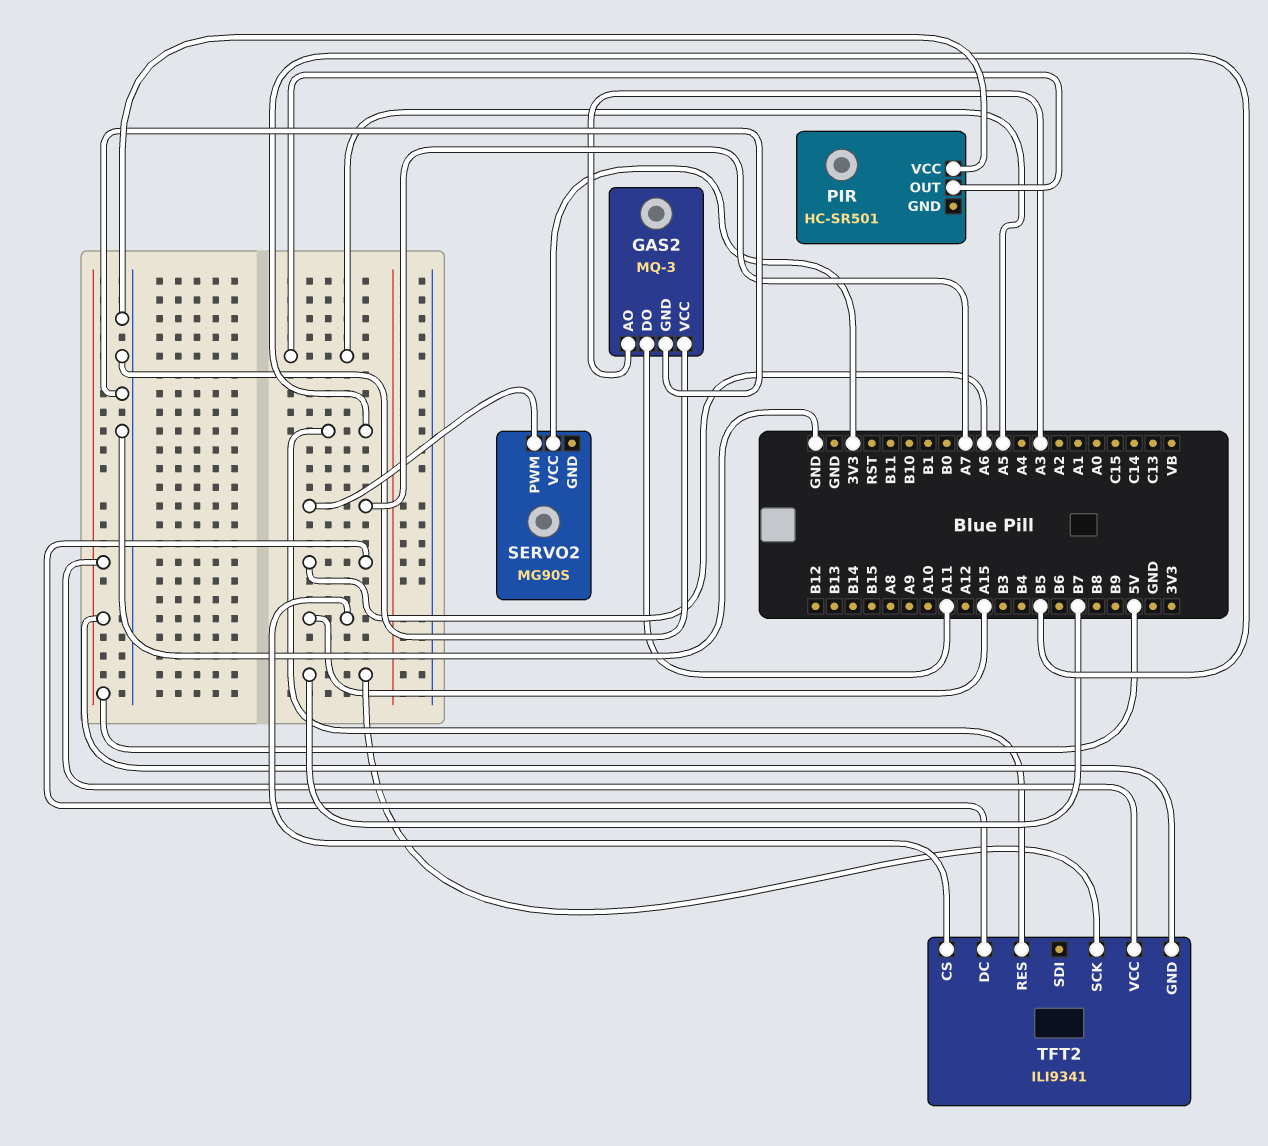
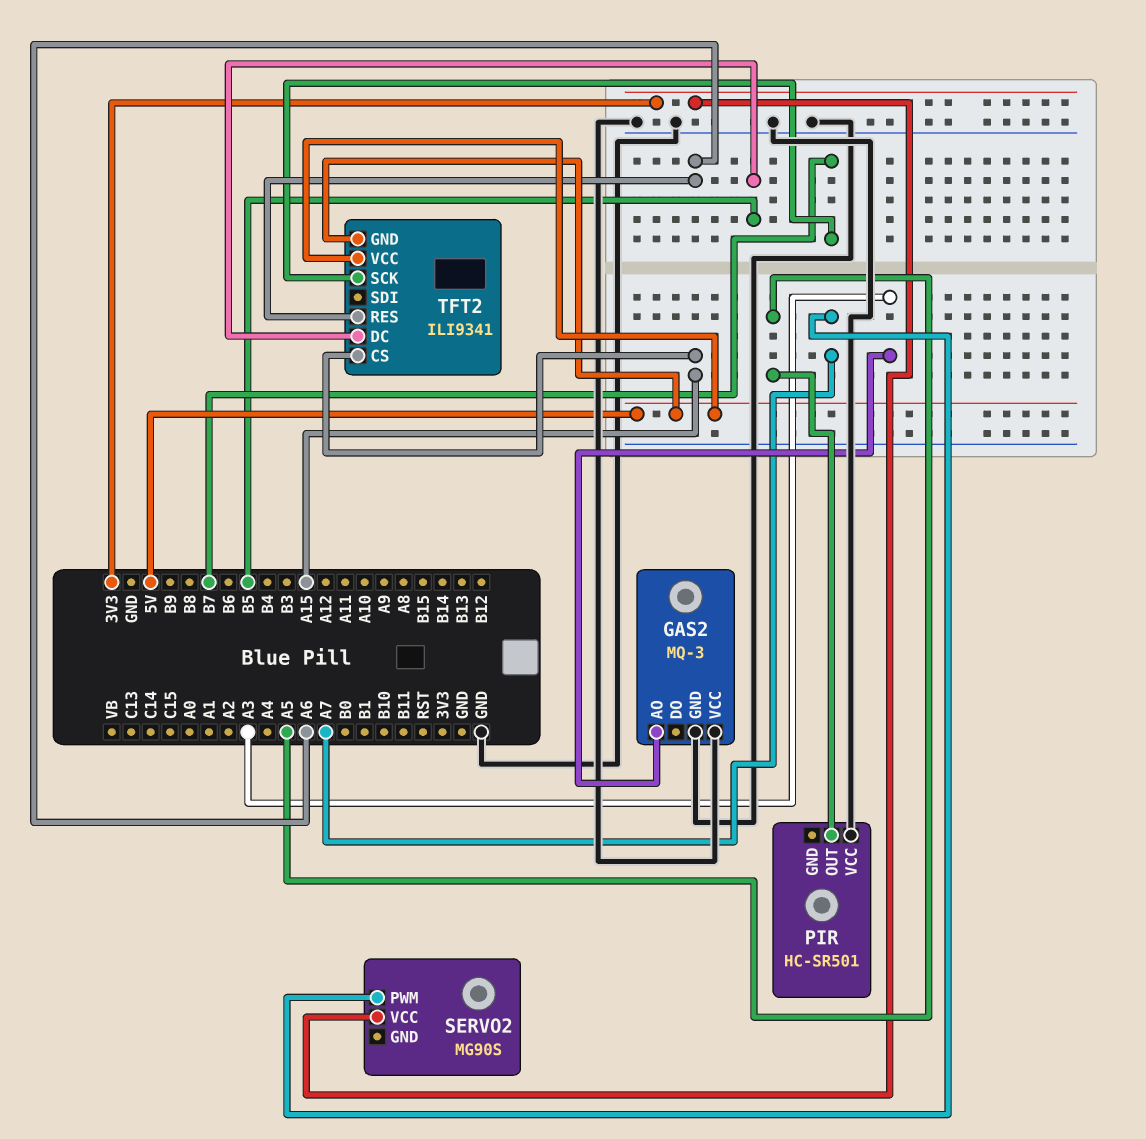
GAS2 pin DO: A11 -> none
TFT2 pin DC: A6 -> B5
TFT2 pin RES: B5 -> A6

